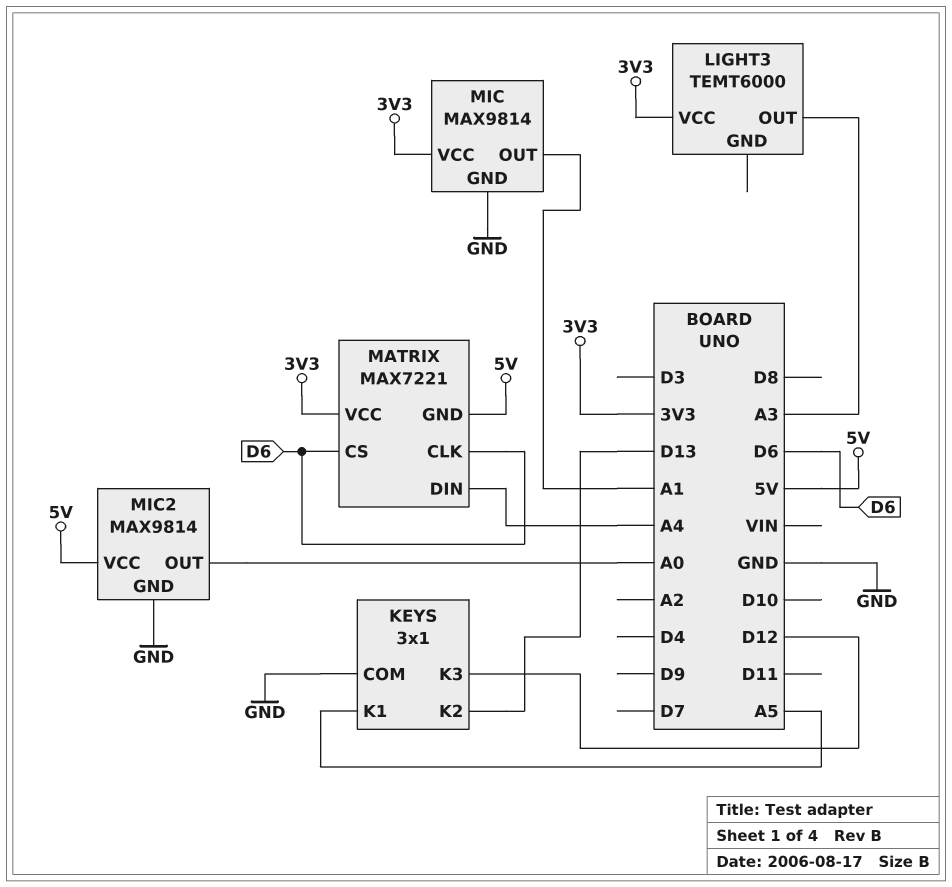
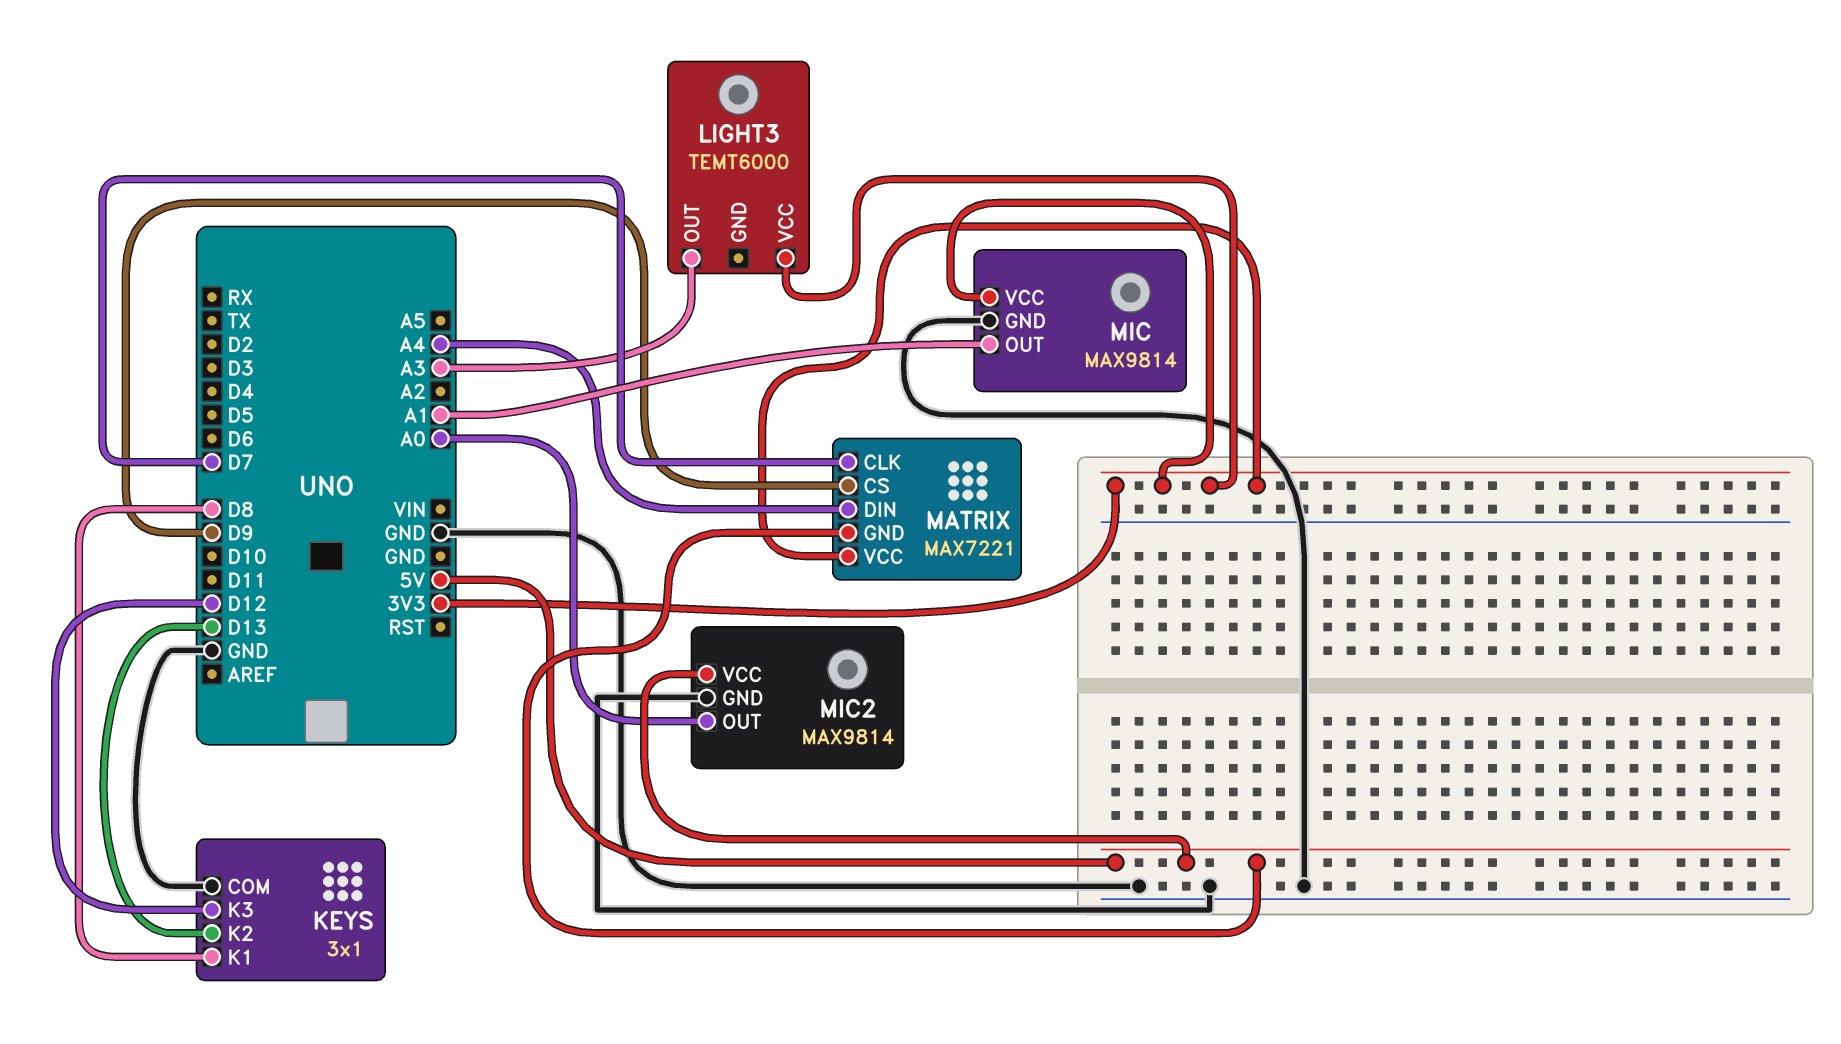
KEYS pin K1: A5 -> D8
MATRIX pin CLK: D6 -> D7
MATRIX pin CS: D6 -> D9

